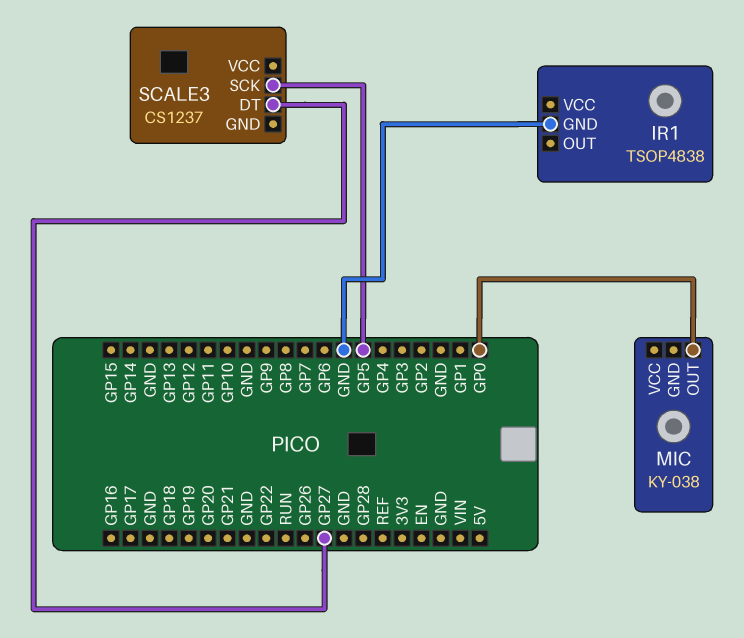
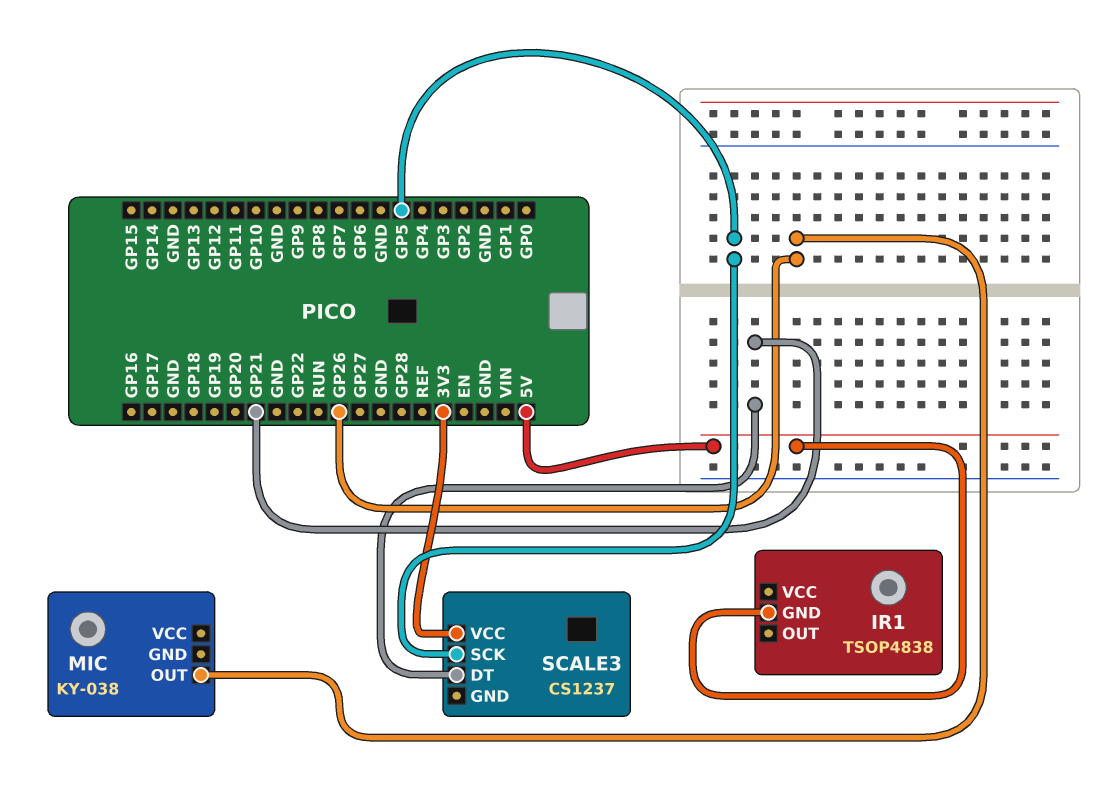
IR1 pin GND: GND -> 5V
MIC pin OUT: GP0 -> GP26
SCALE3 pin DT: GP27 -> GP21
SCALE3 pin VCC: none -> 3V3

